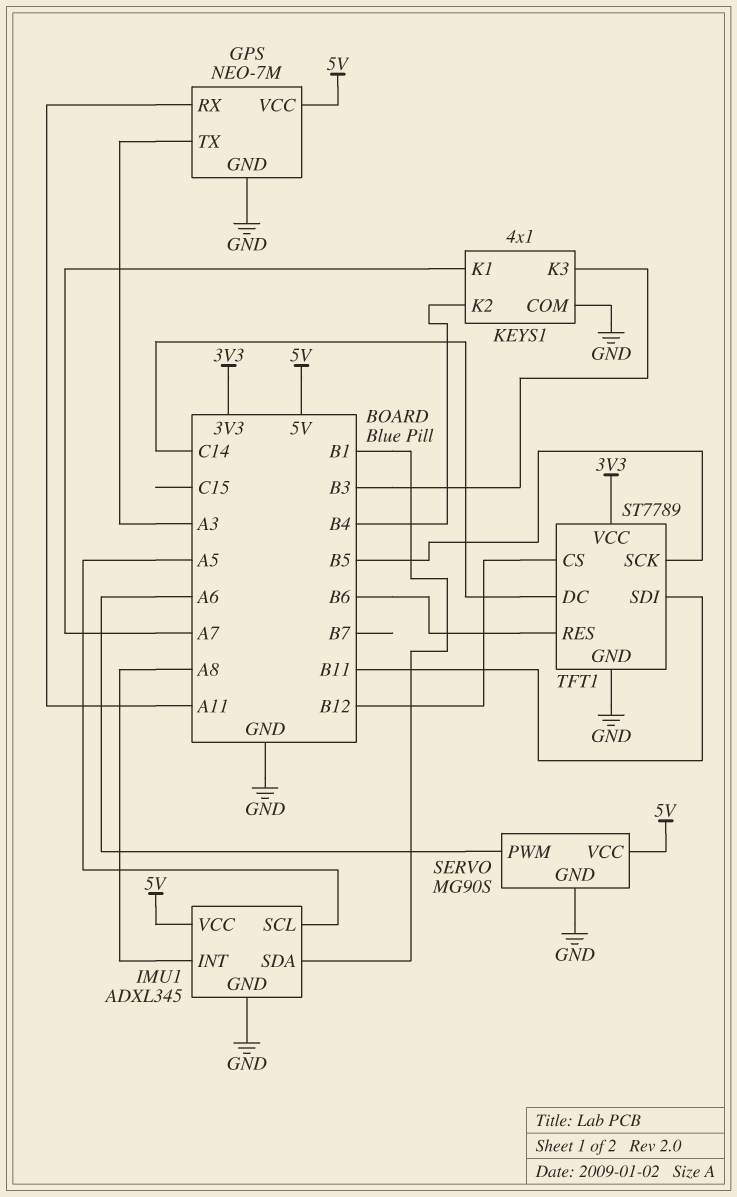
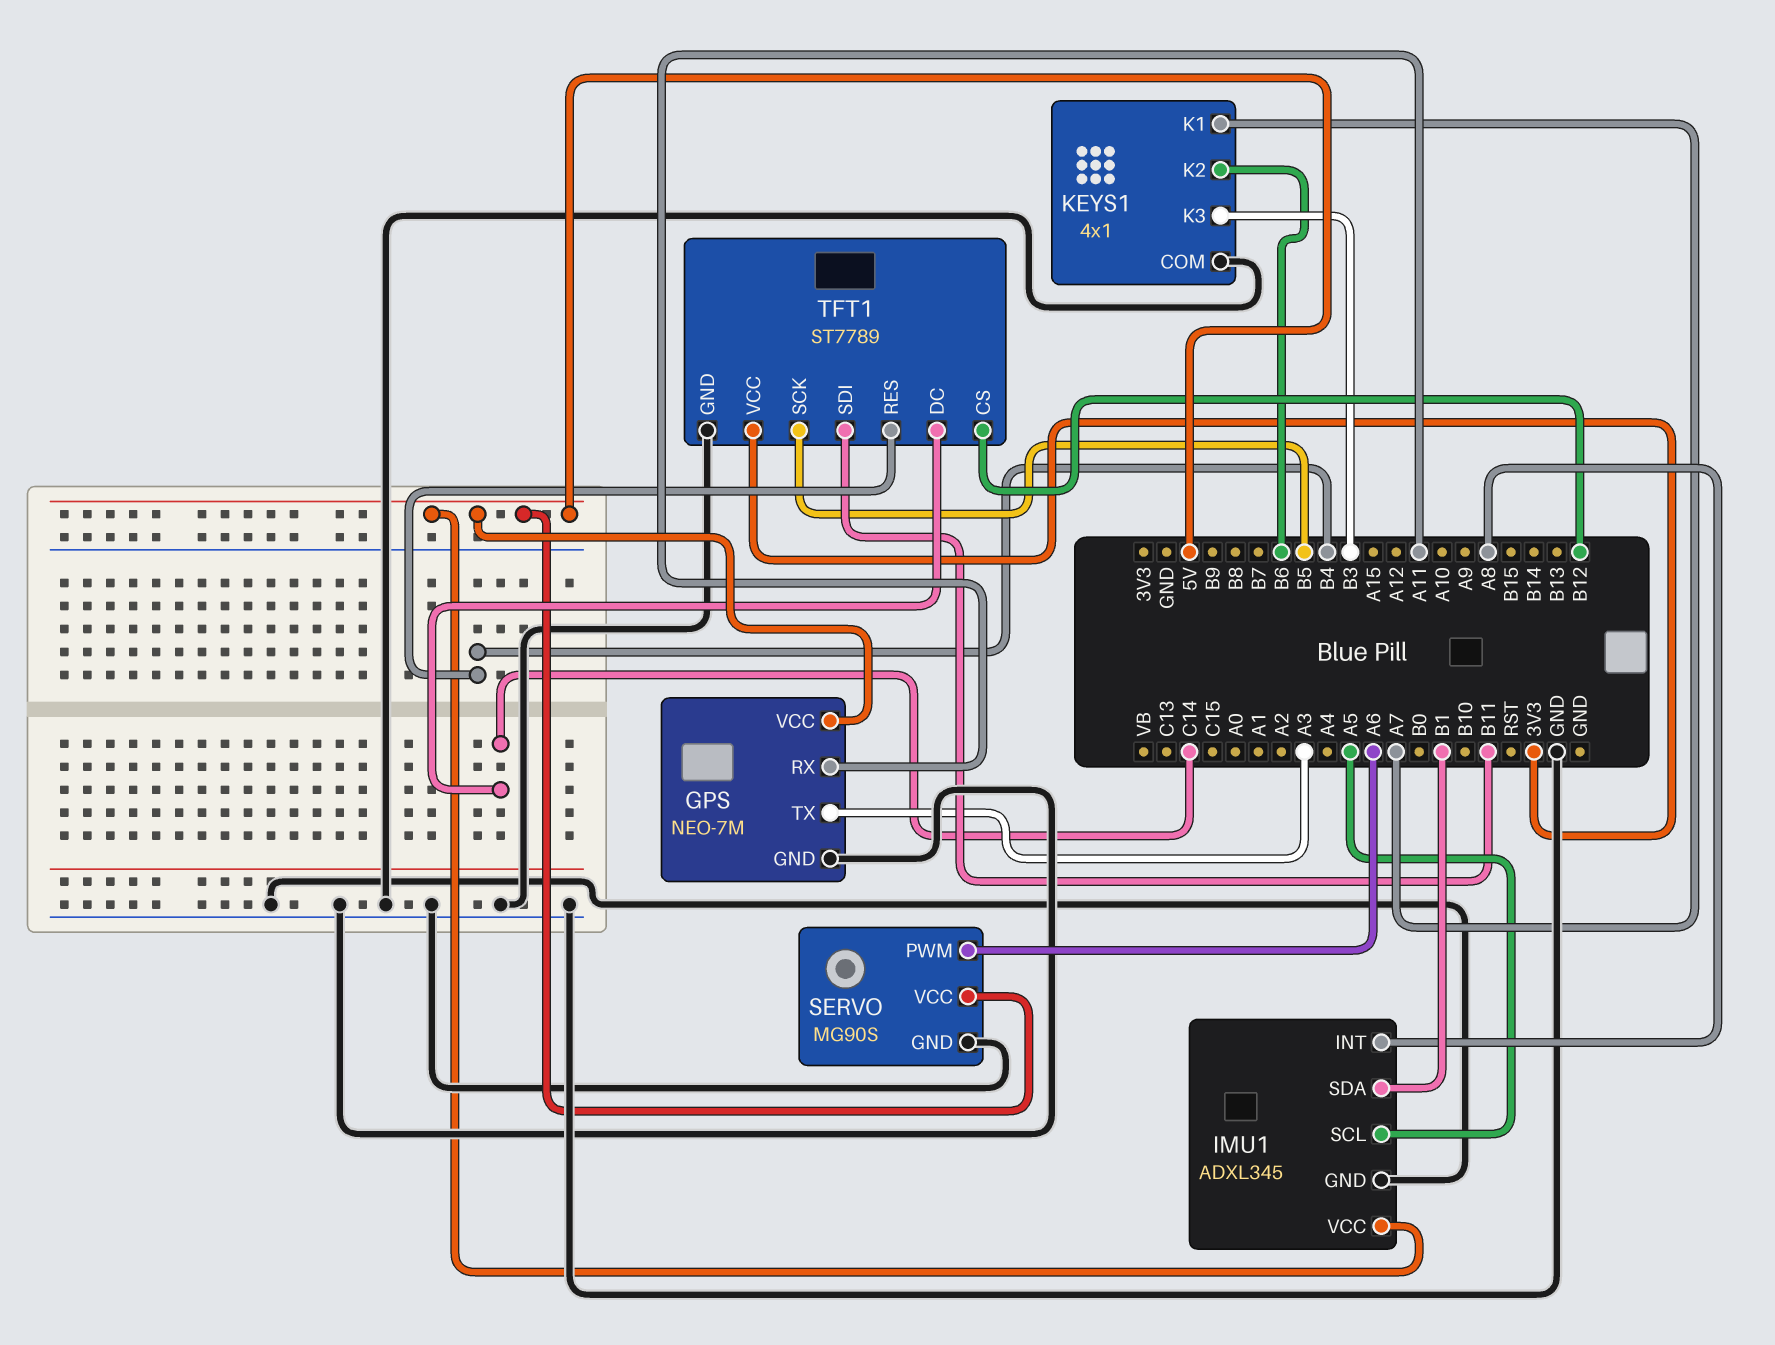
KEYS1 pin K2: B4 -> B6
TFT1 pin RES: B6 -> B4

